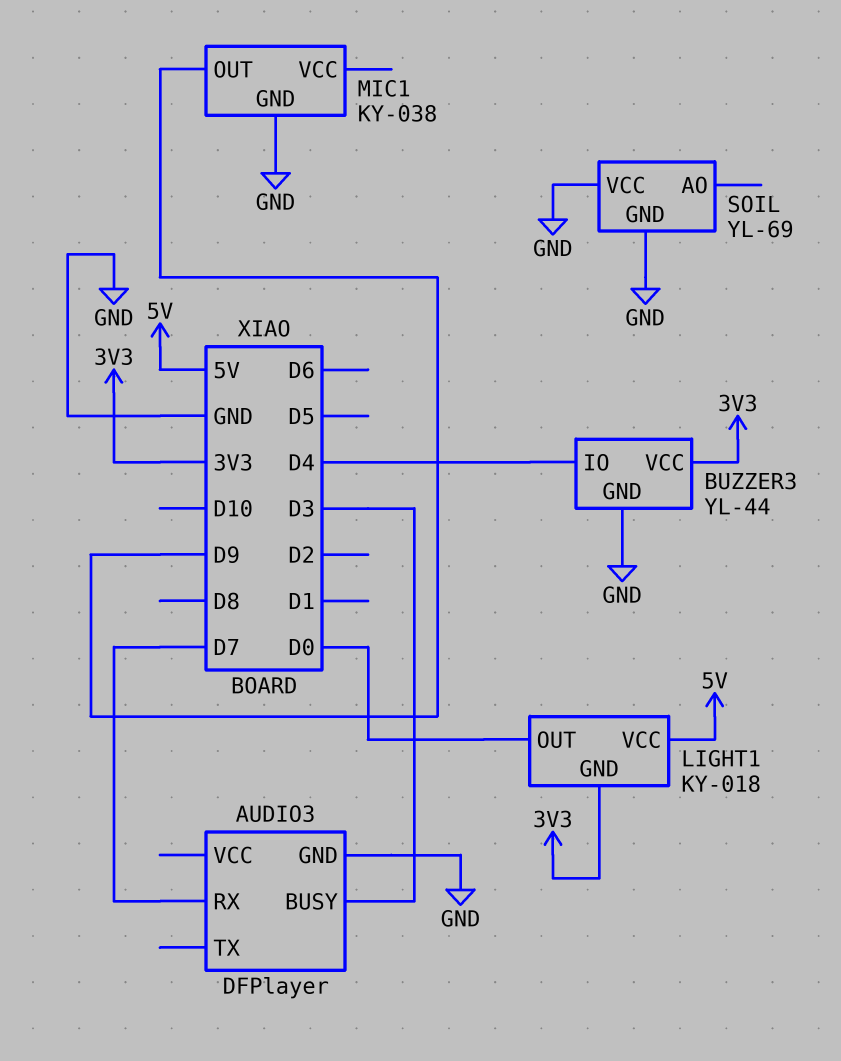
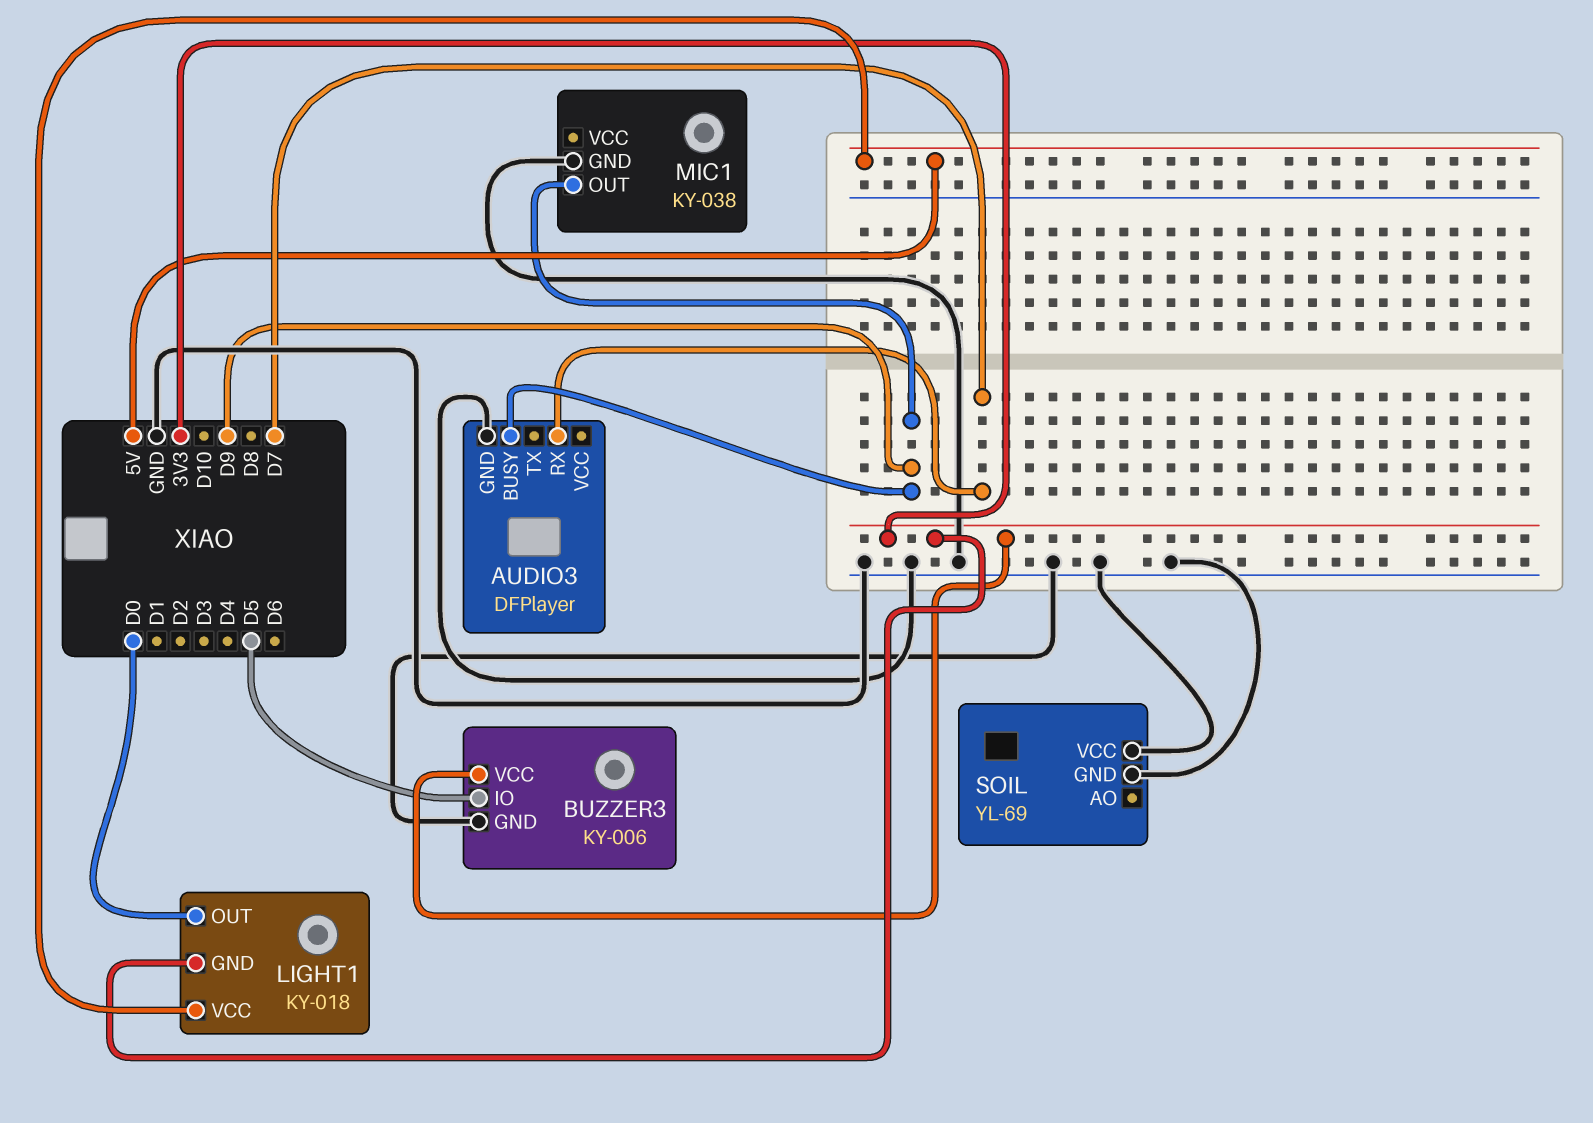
AUDIO3 pin BUSY: D3 -> D9
BUZZER3: YL-44 -> KY-006
BUZZER3 pin IO: D4 -> D5

